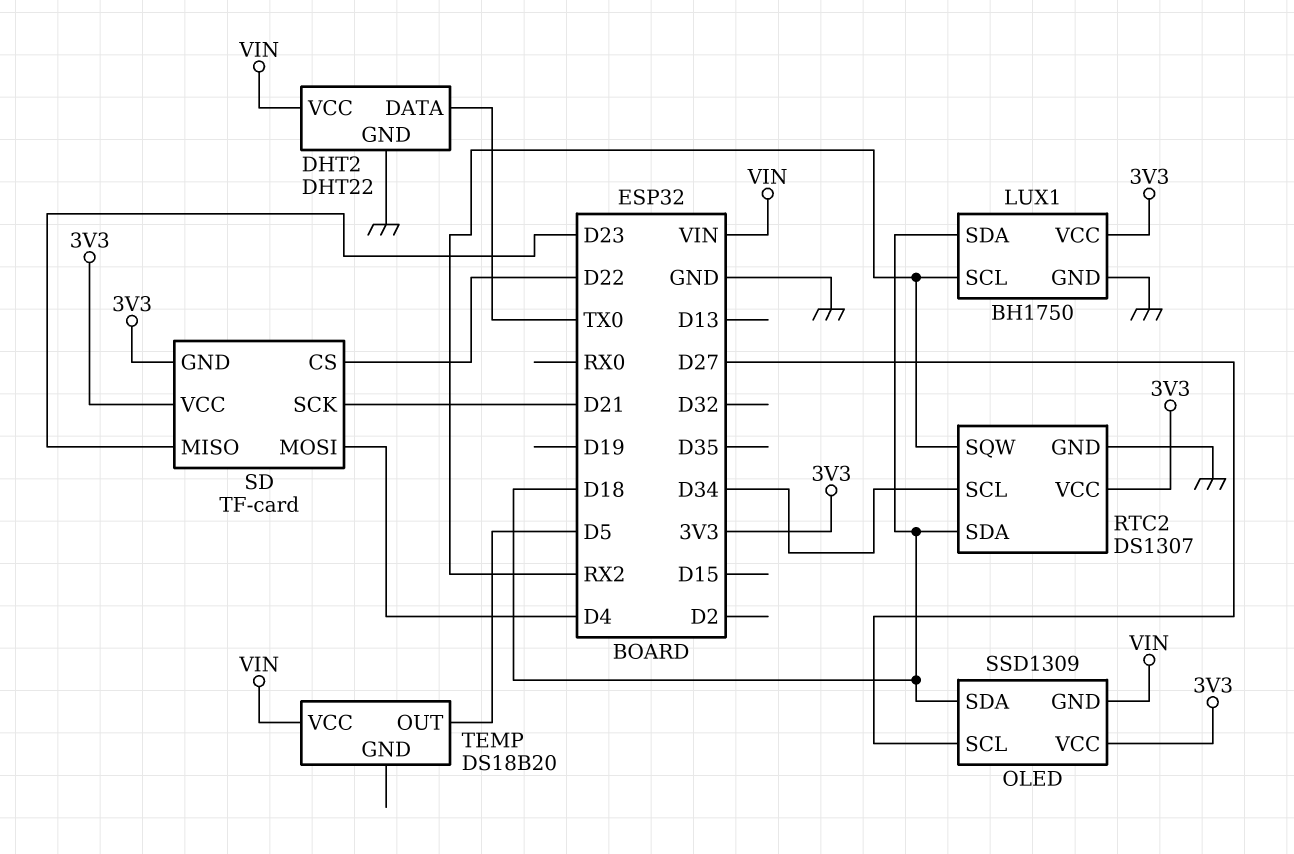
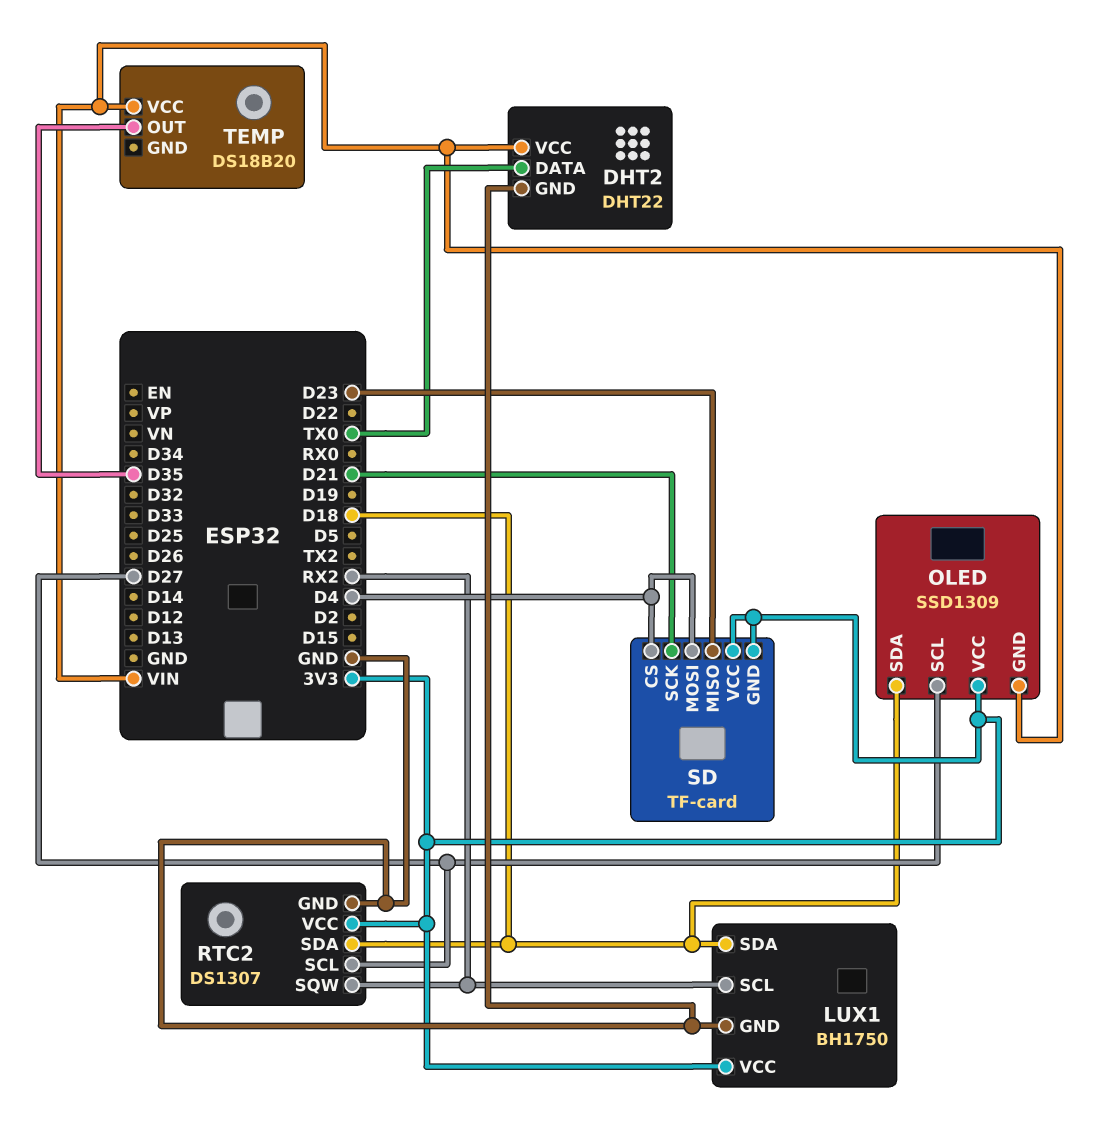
RTC2 pin SCL: D34 -> D27
SD pin CS: D22 -> D4
TEMP pin OUT: D5 -> D35

